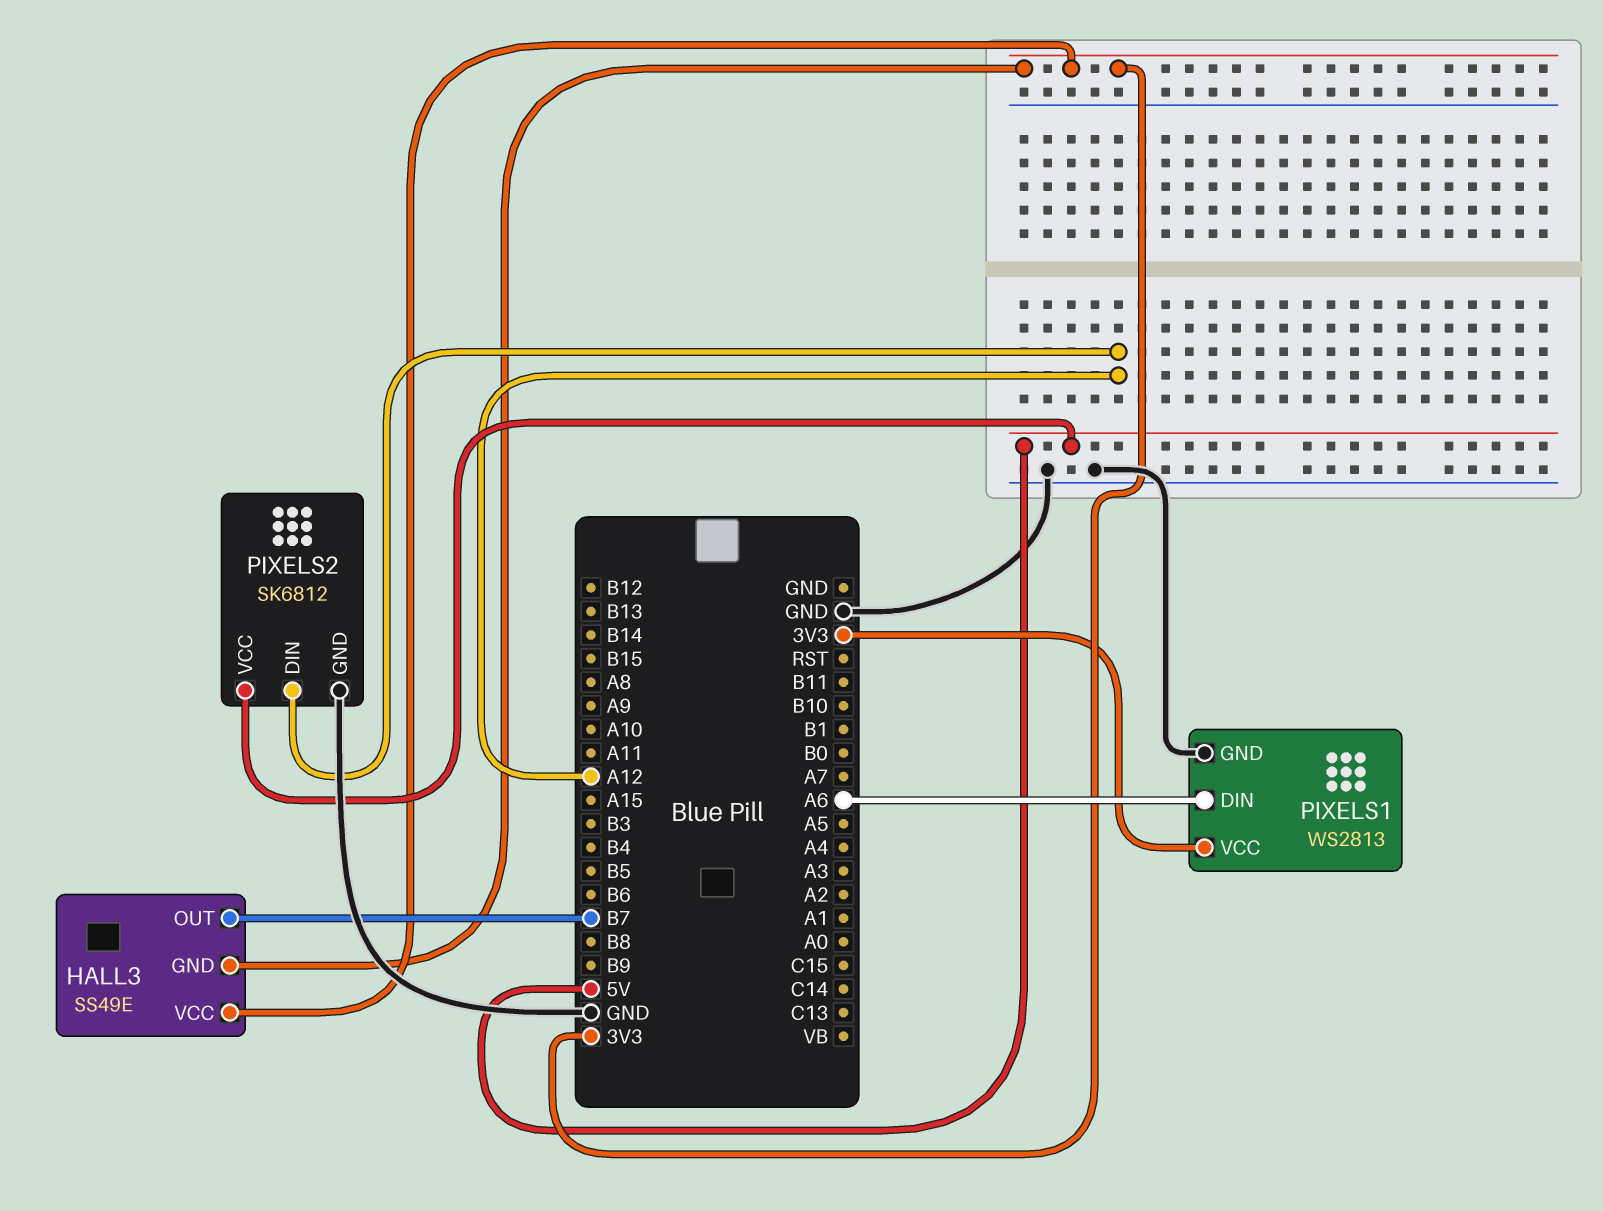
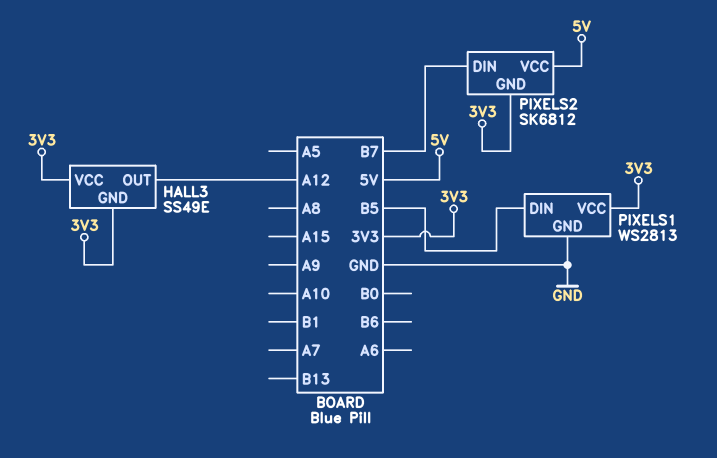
HALL3 pin OUT: B7 -> A12
PIXELS1 pin DIN: A6 -> B5
PIXELS2 pin DIN: A12 -> B7
PIXELS2 pin GND: GND -> 3V3

